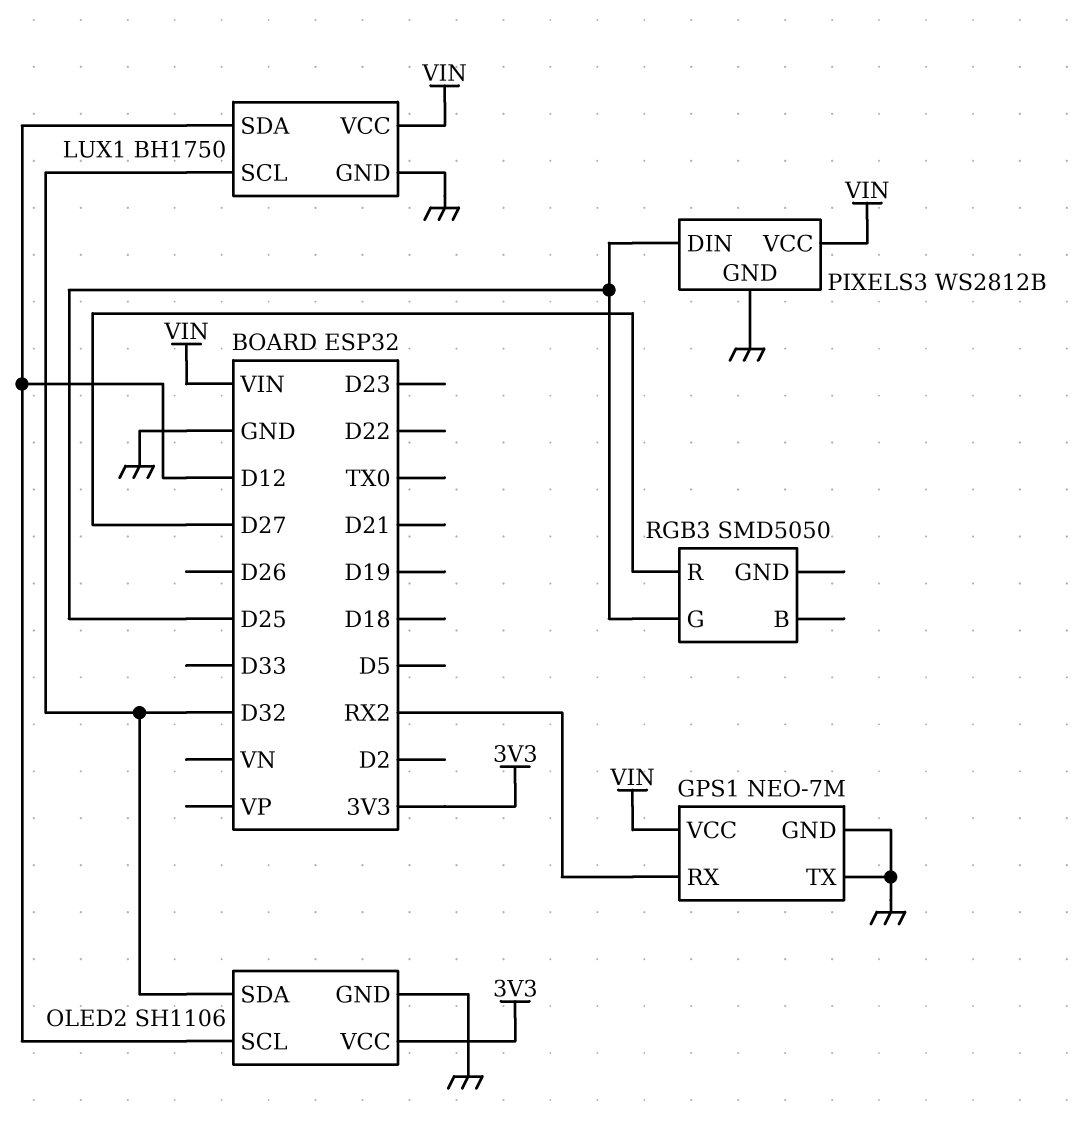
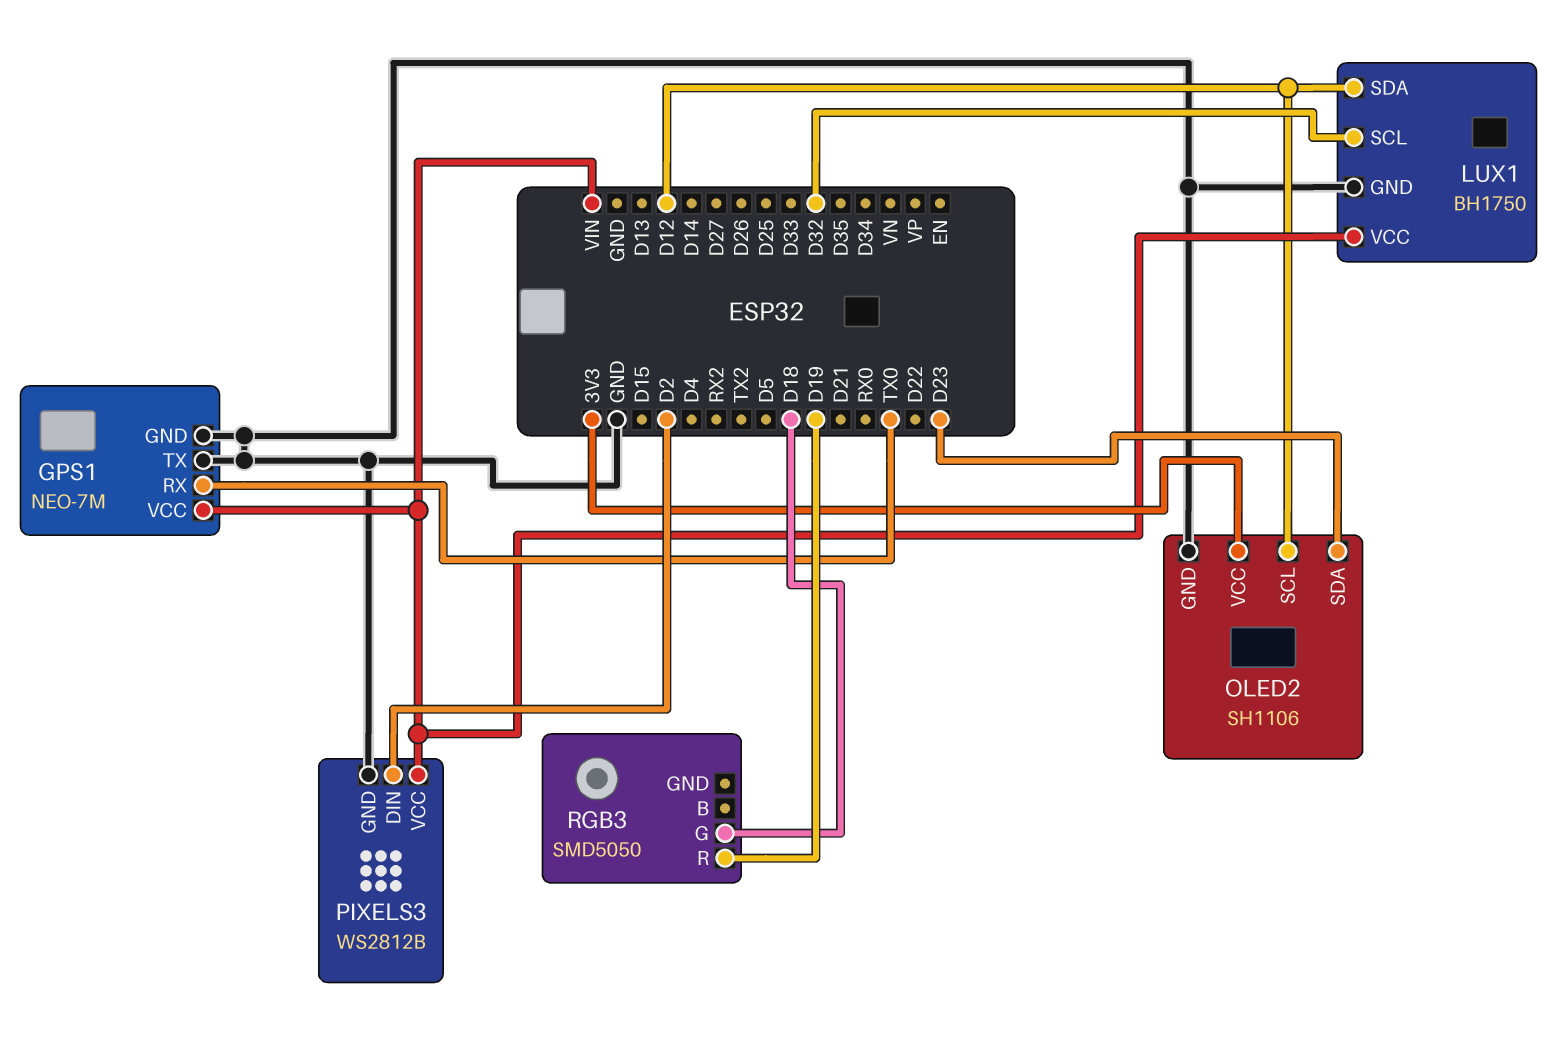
GPS1 pin RX: RX2 -> TX0
OLED2 pin SDA: D32 -> D23
PIXELS3 pin DIN: D25 -> D2
RGB3 pin G: D25 -> D18
RGB3 pin R: D27 -> D19

